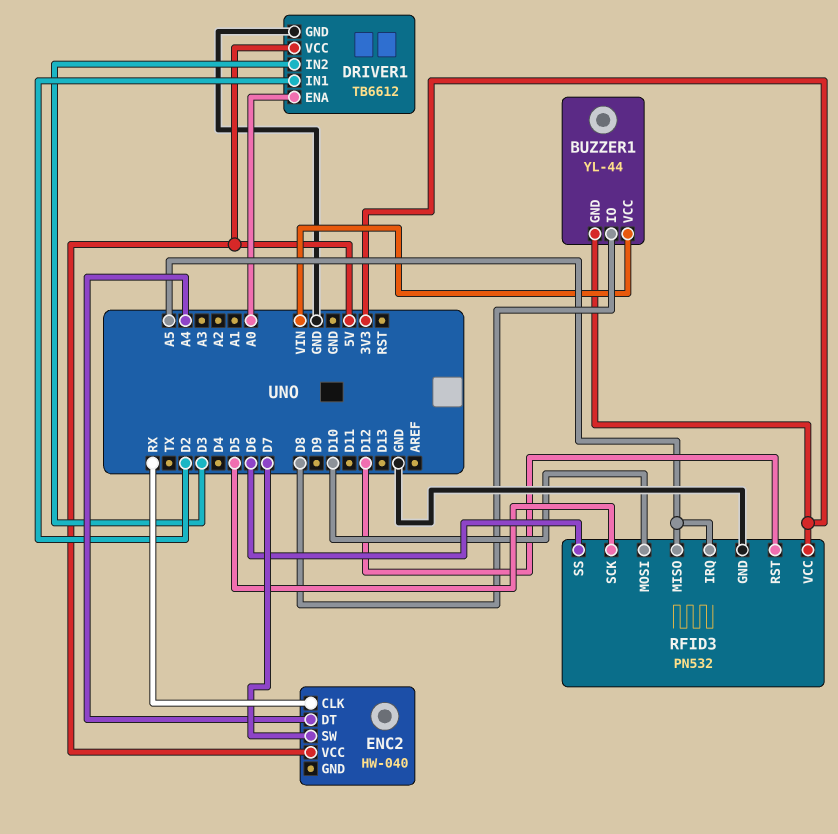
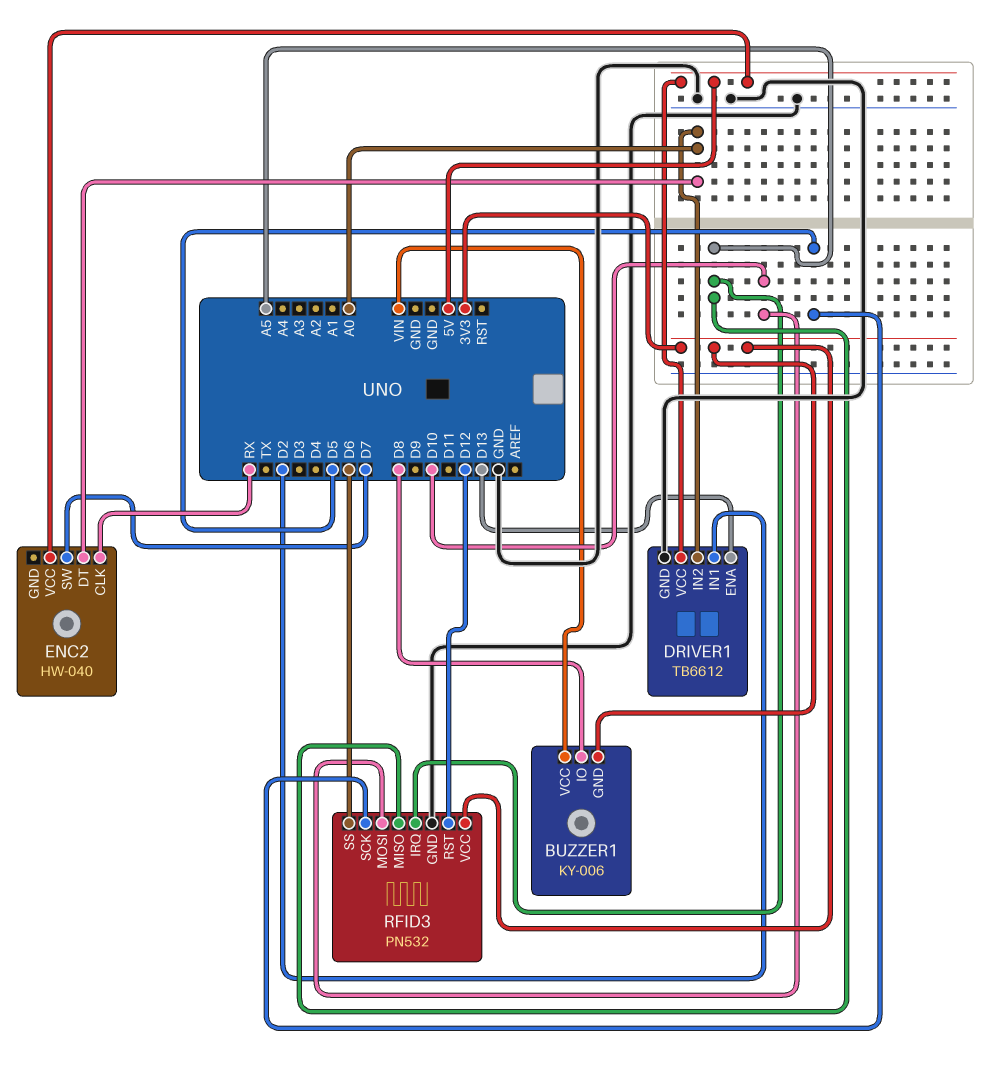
BUZZER1: YL-44 -> KY-006
DRIVER1 pin ENA: A0 -> D13
DRIVER1 pin IN2: D3 -> A0
ENC2 pin DT: A4 -> A0

